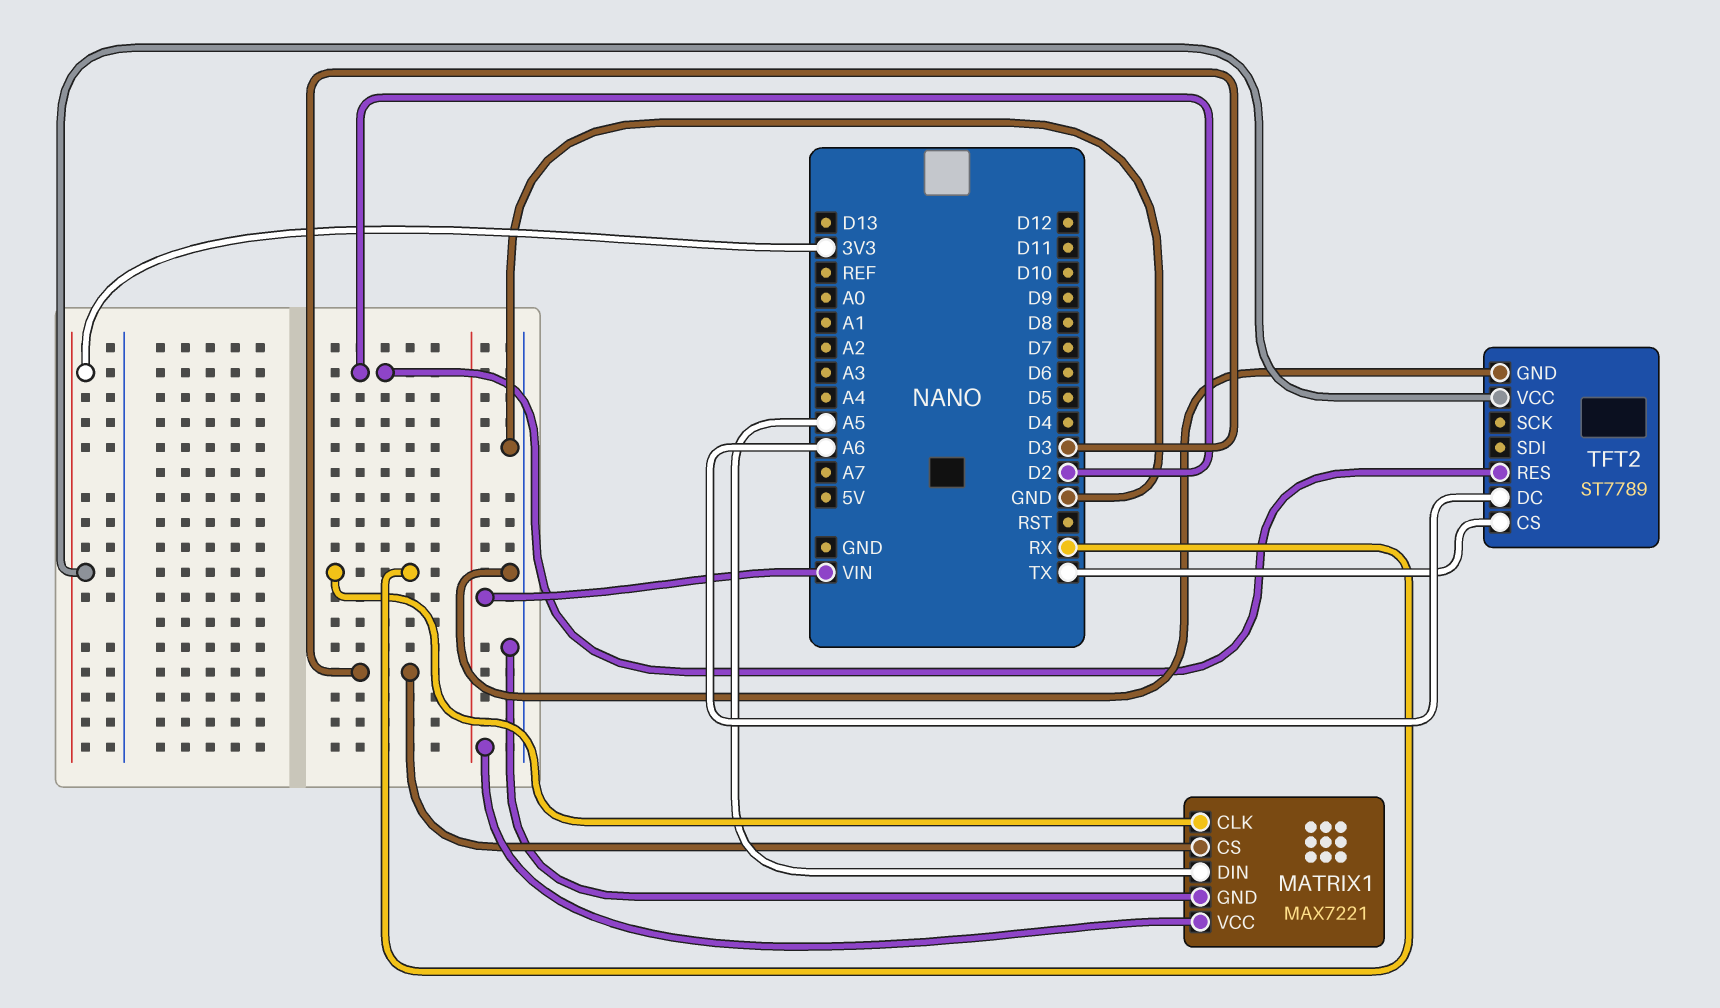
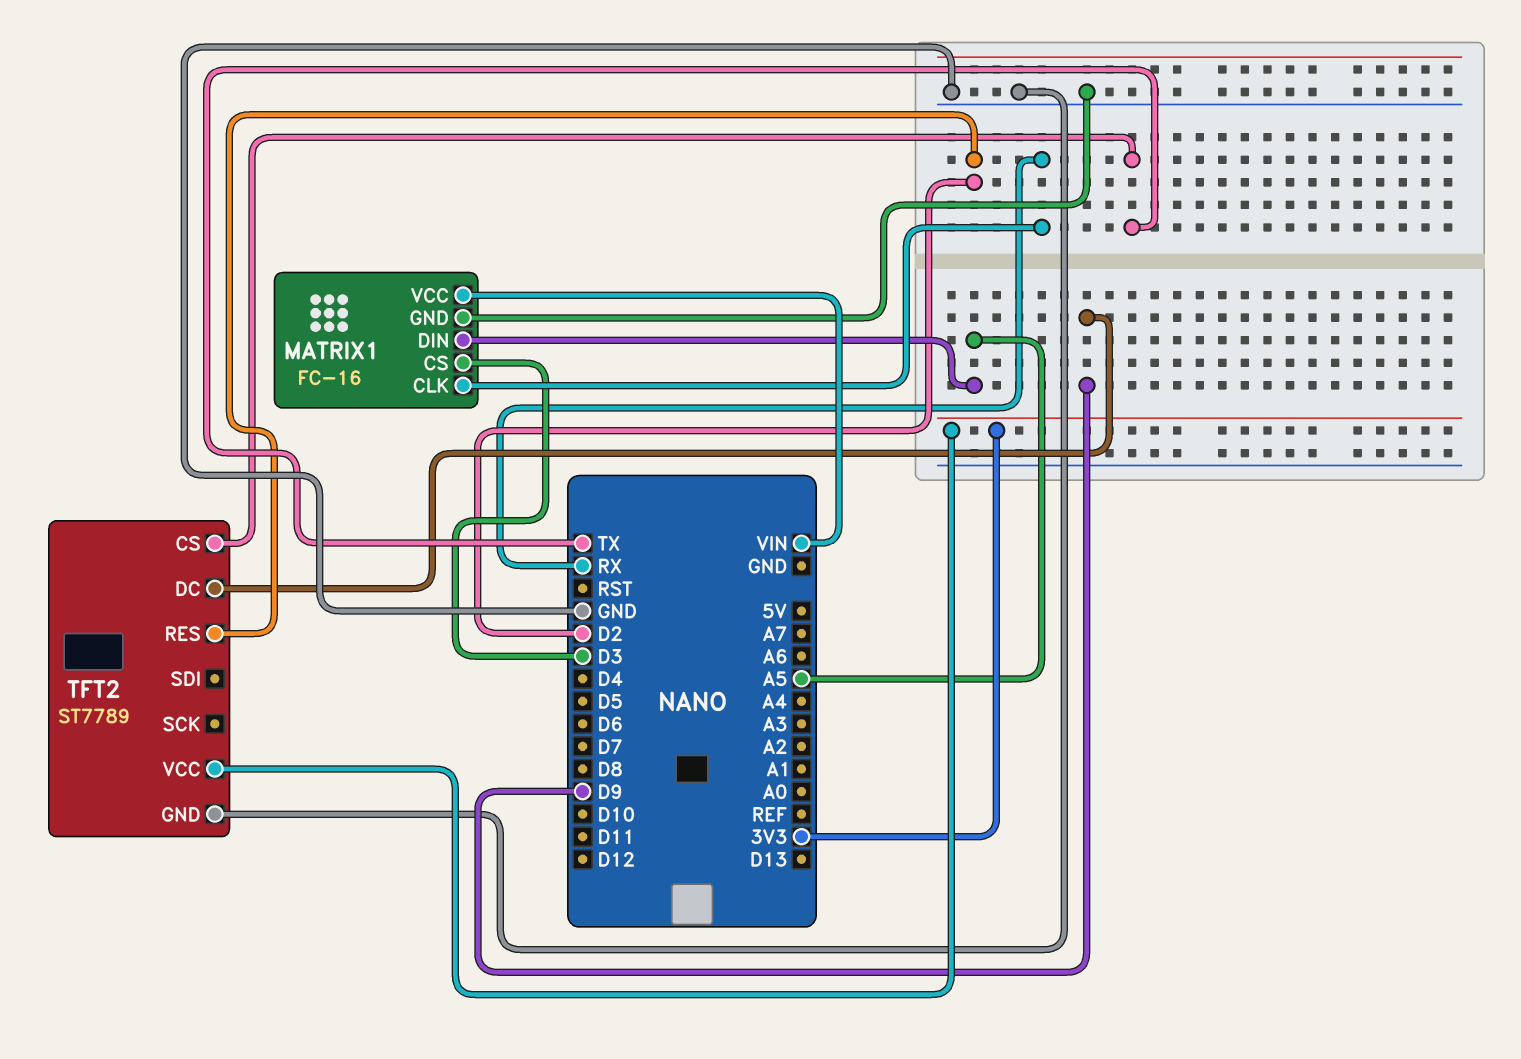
MATRIX1: MAX7221 -> FC-16
TFT2 pin DC: A6 -> D9

